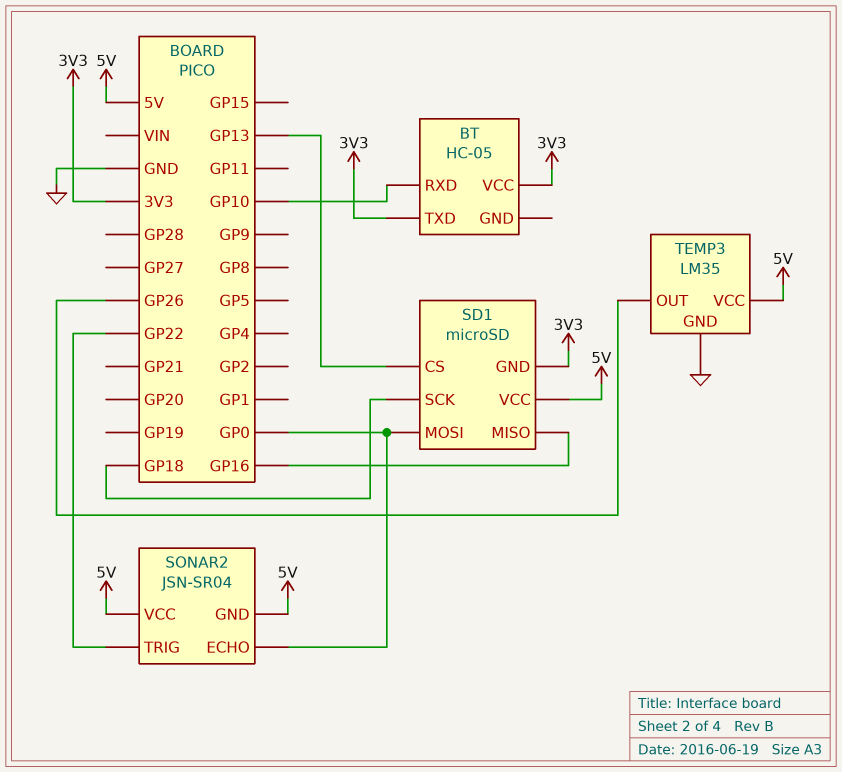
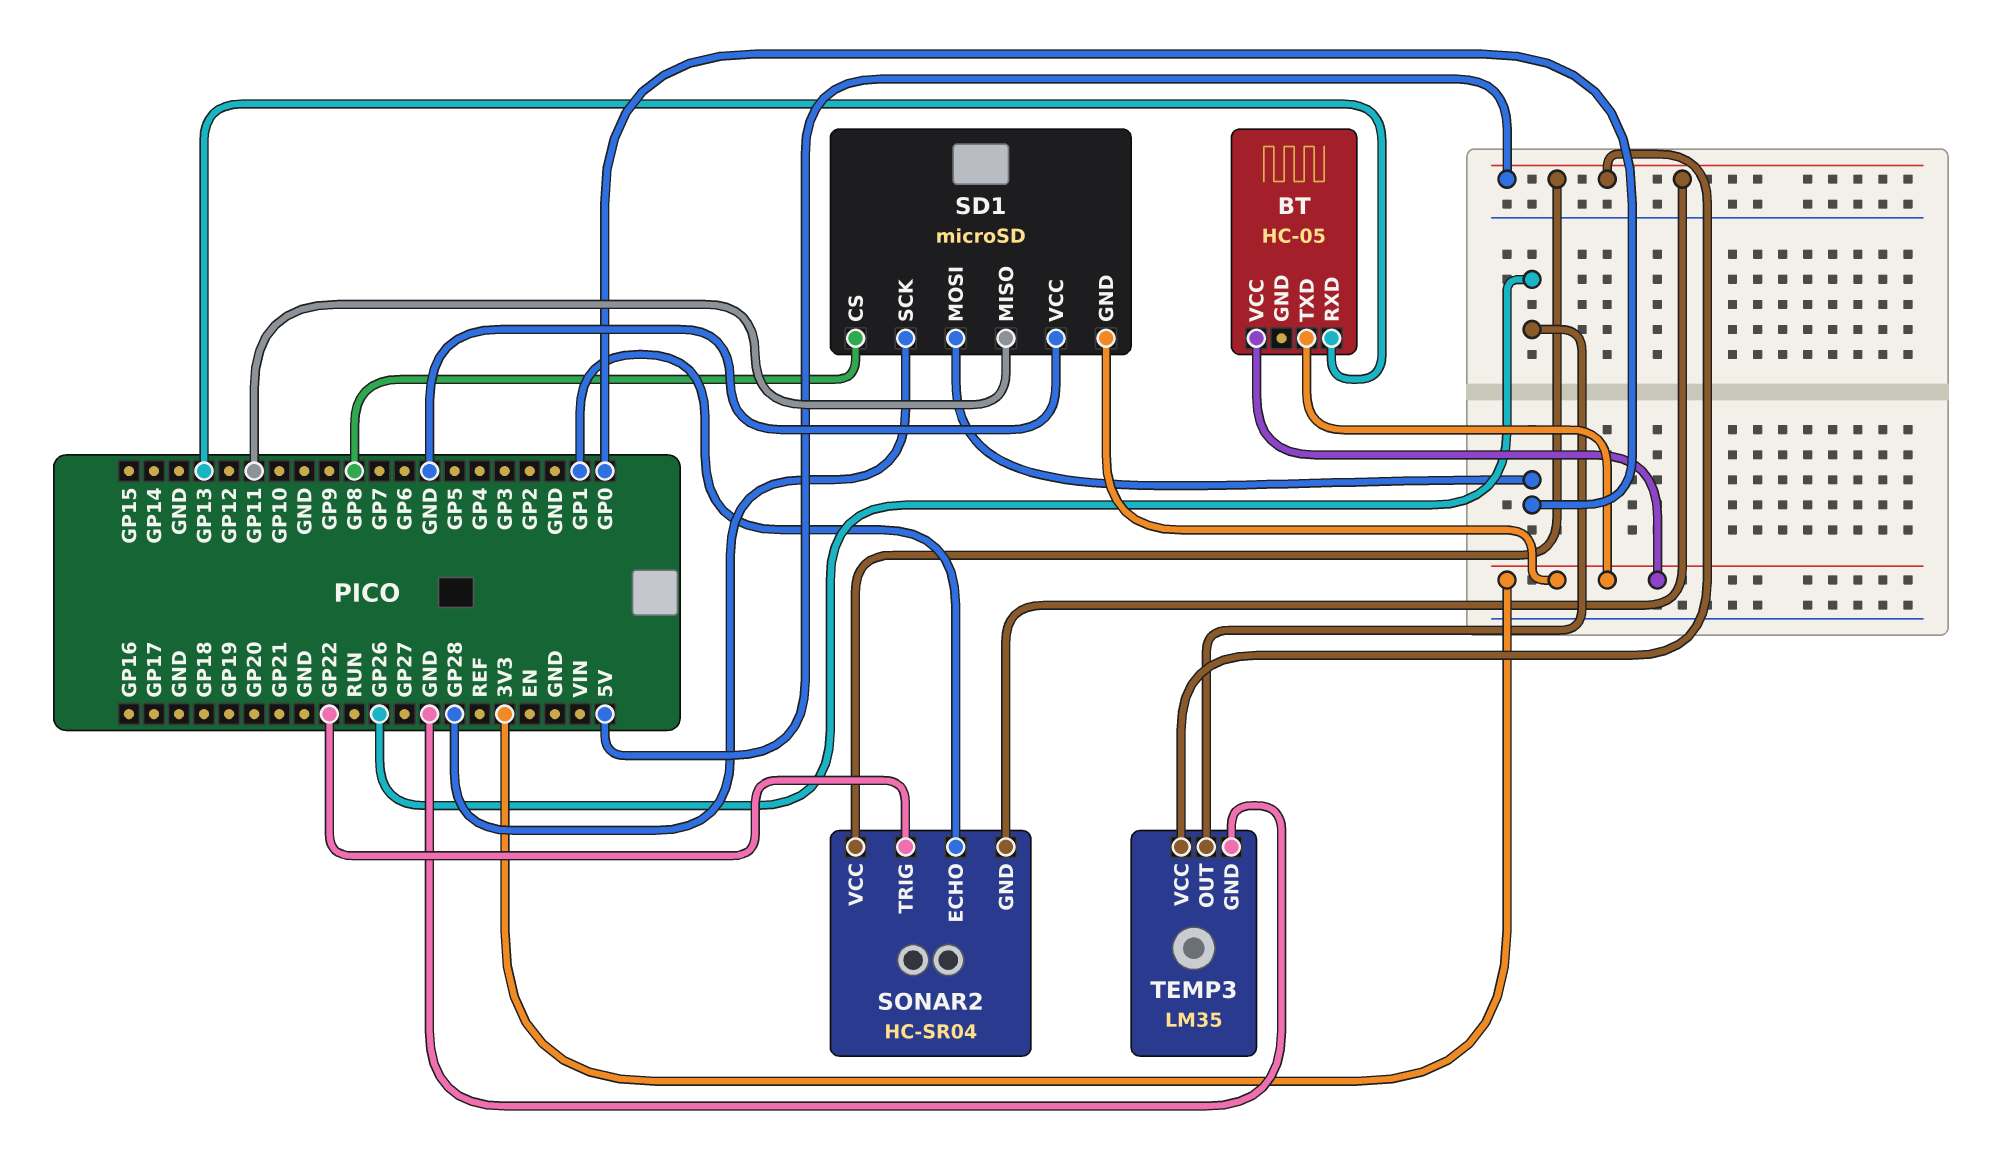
BT pin RXD: GP10 -> GP13
SD1 pin CS: GP13 -> GP8
SD1 pin MISO: GP16 -> GP11
SD1 pin SCK: GP18 -> GP28
SD1 pin VCC: 5V -> GND
SONAR2: JSN-SR04 -> HC-SR04
SONAR2 pin ECHO: GP0 -> GP1

